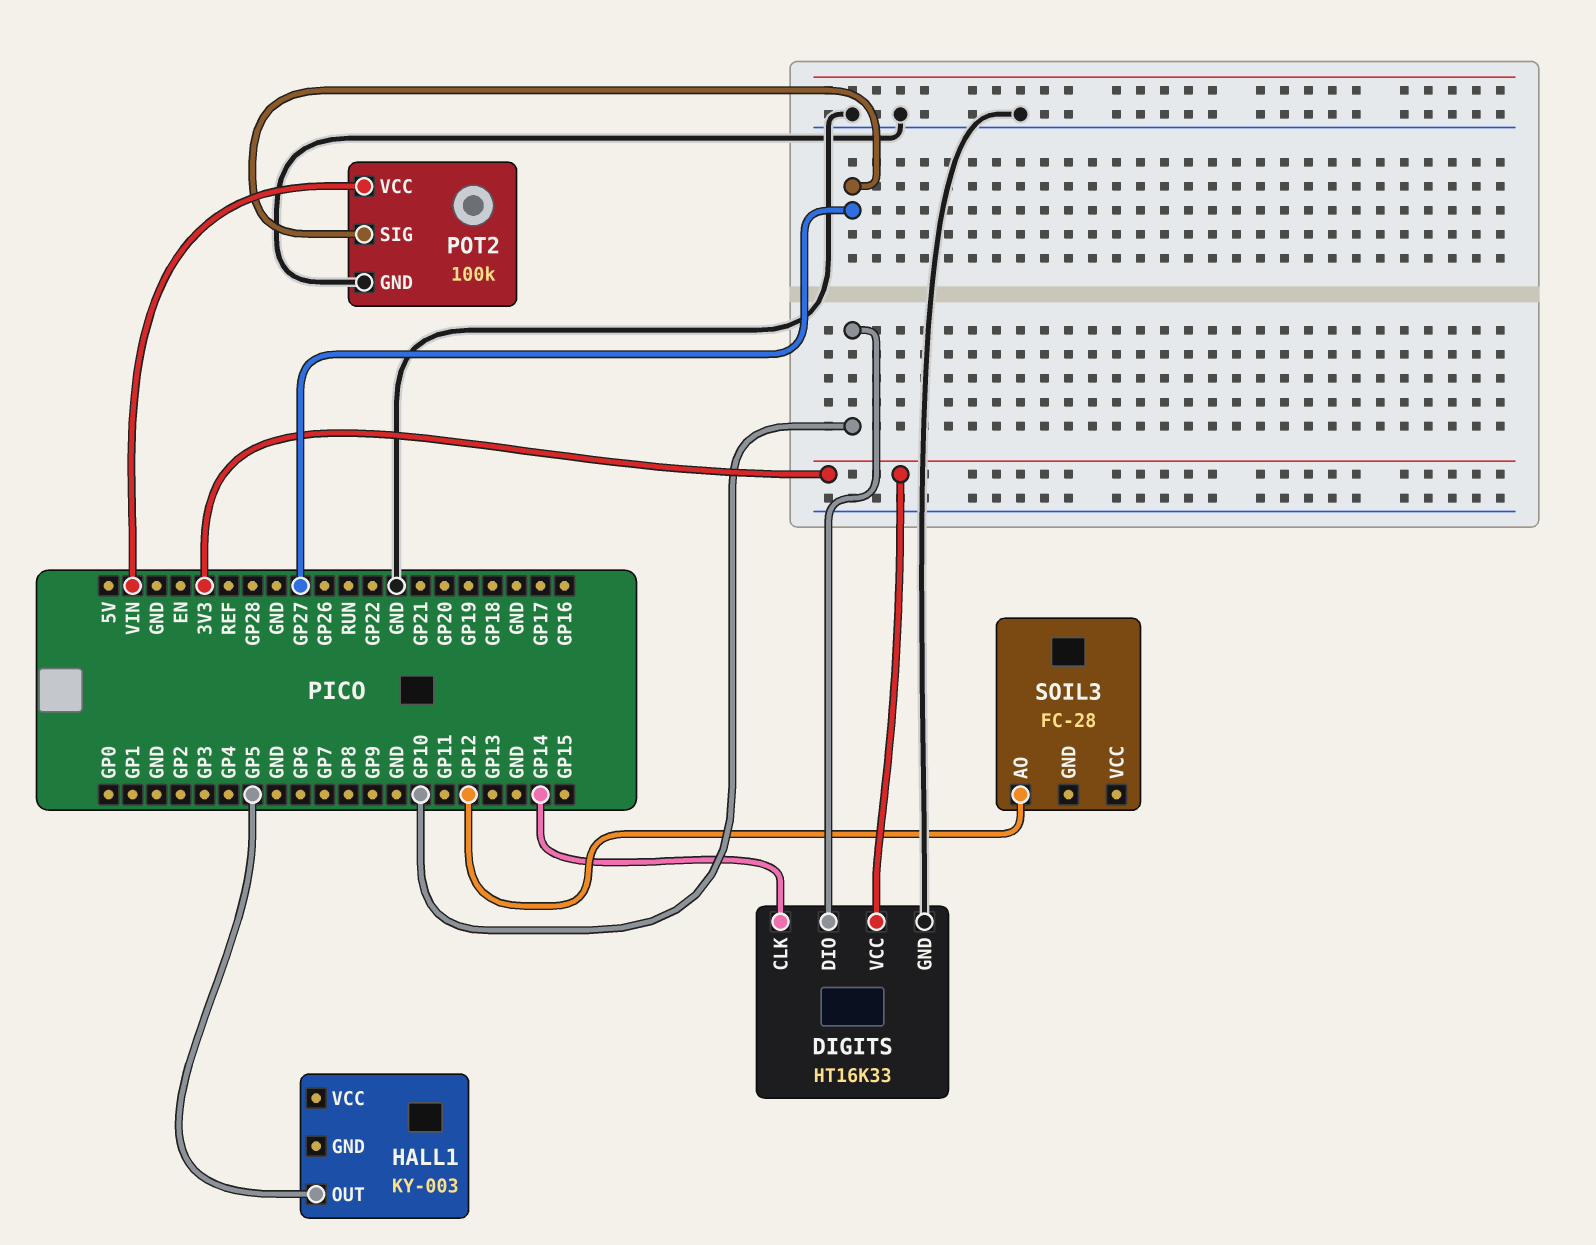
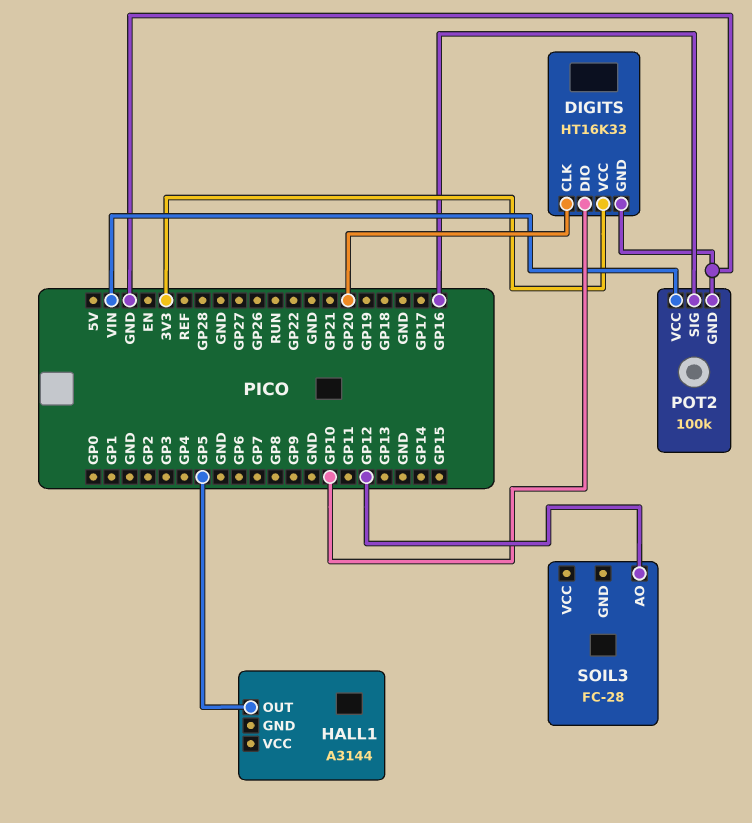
DIGITS pin CLK: GP14 -> GP20
HALL1: KY-003 -> A3144
POT2 pin SIG: GP27 -> GP16

